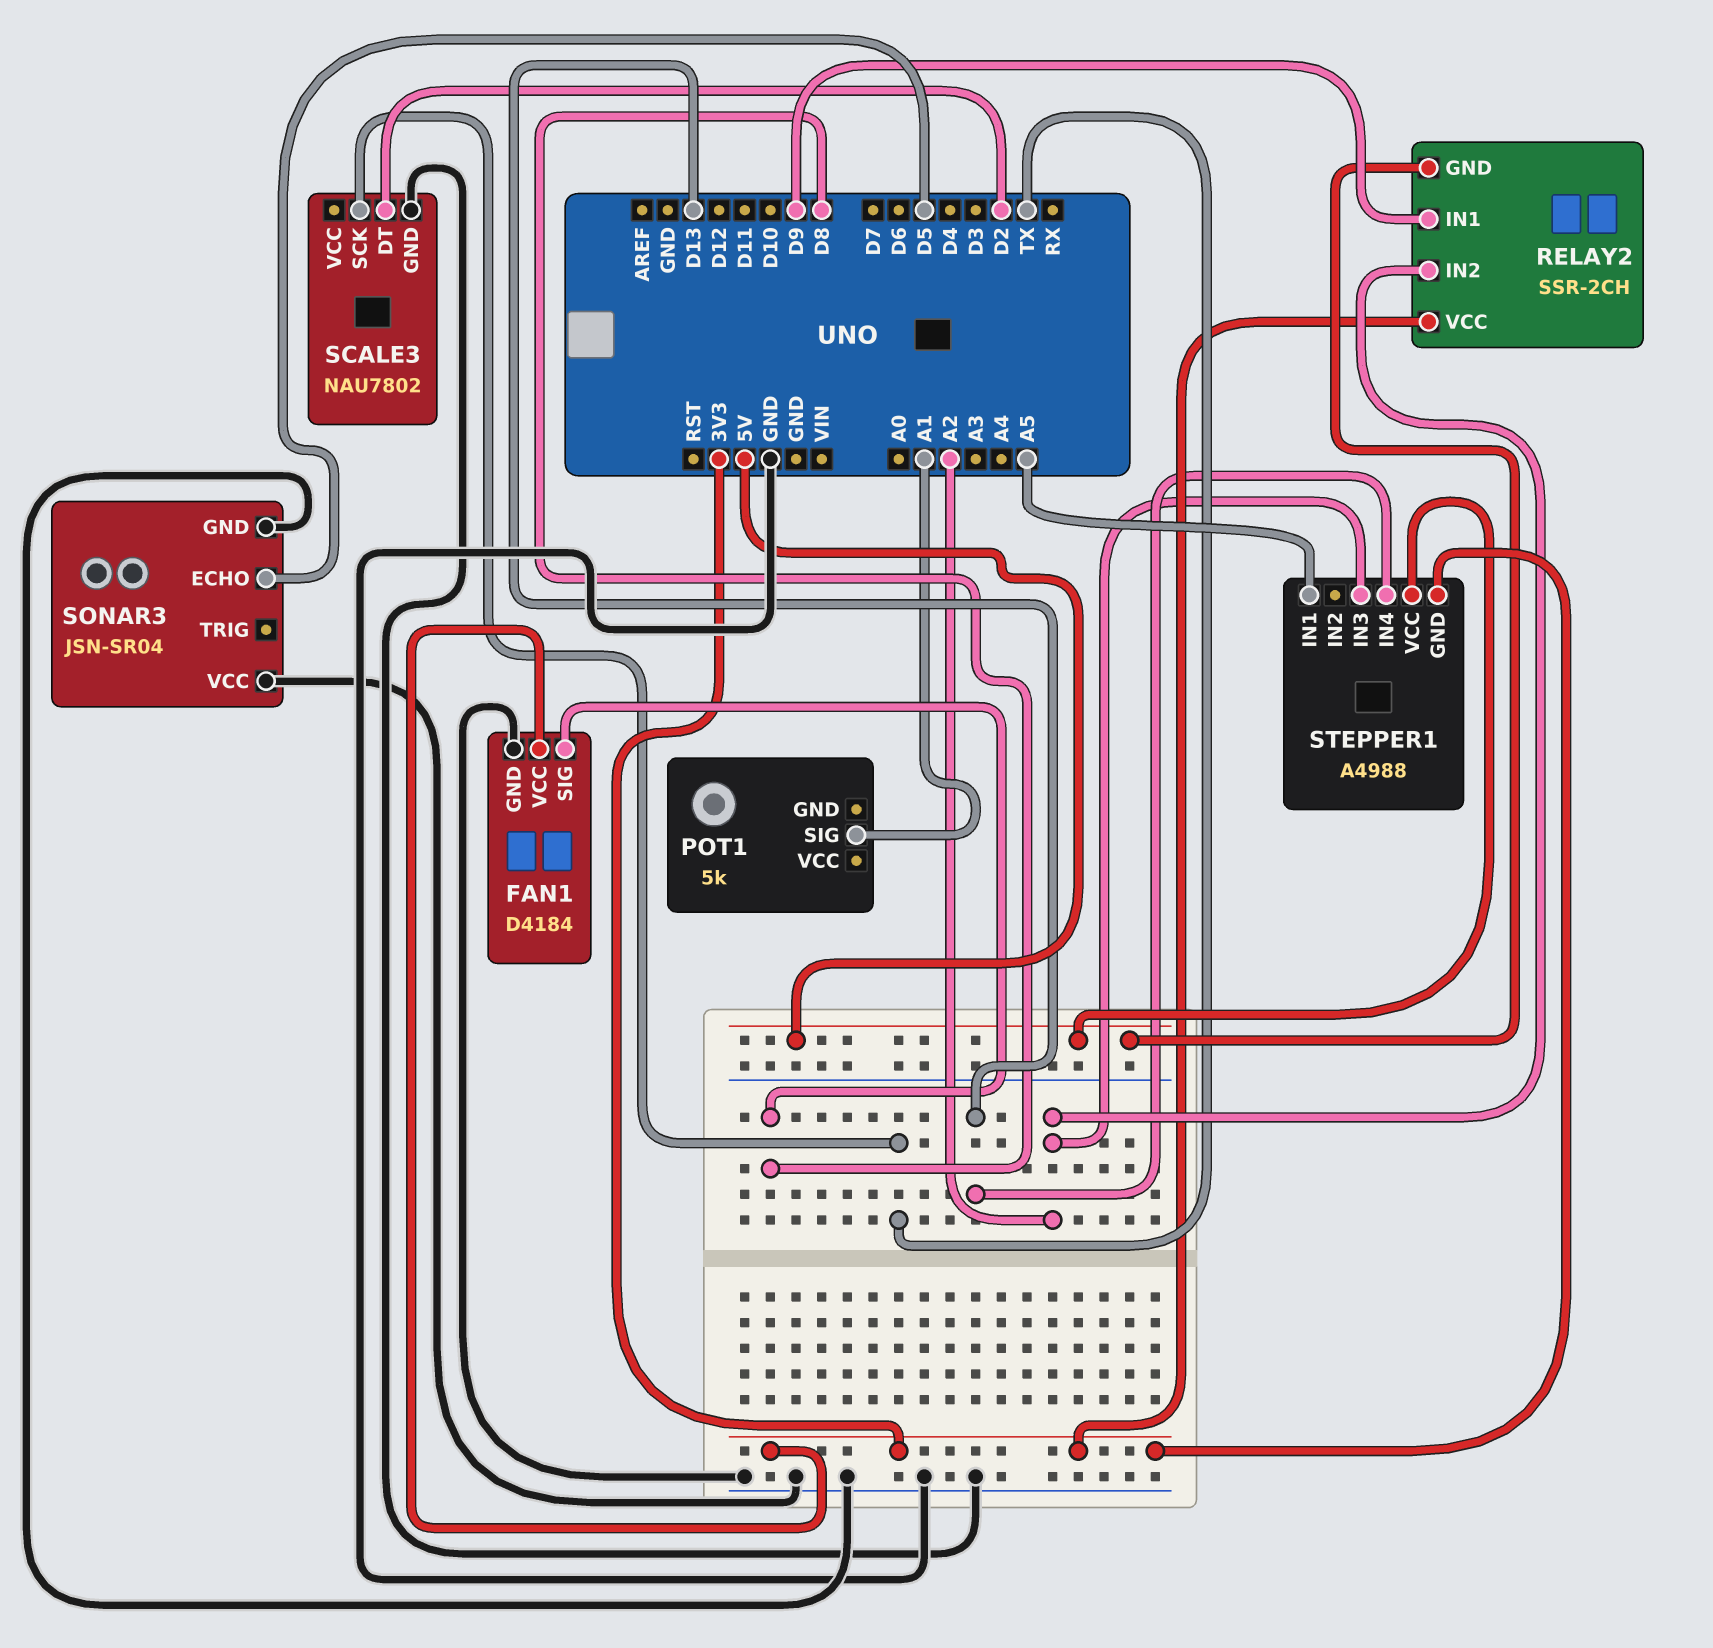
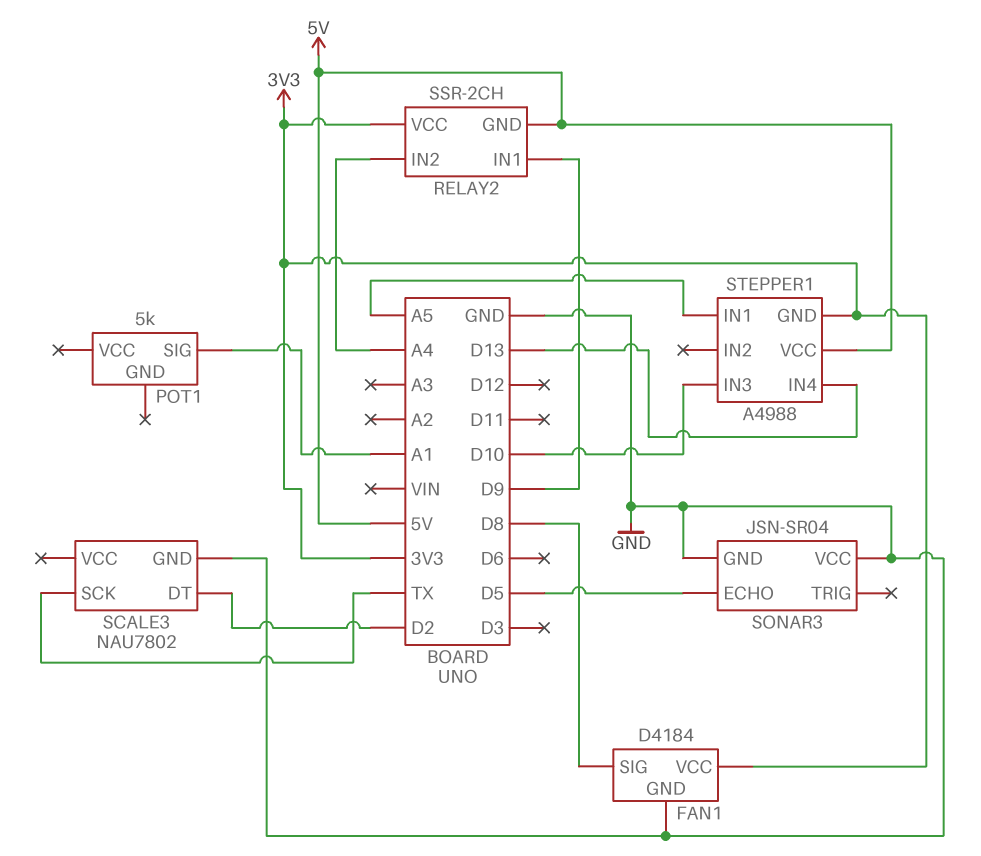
RELAY2 pin IN2: A2 -> A4
STEPPER1 pin IN3: A2 -> D10

